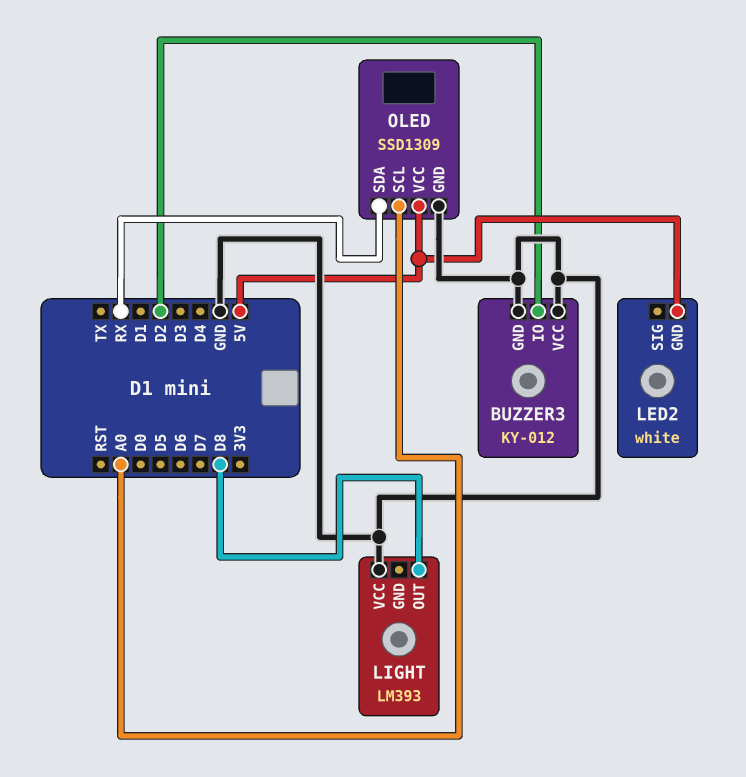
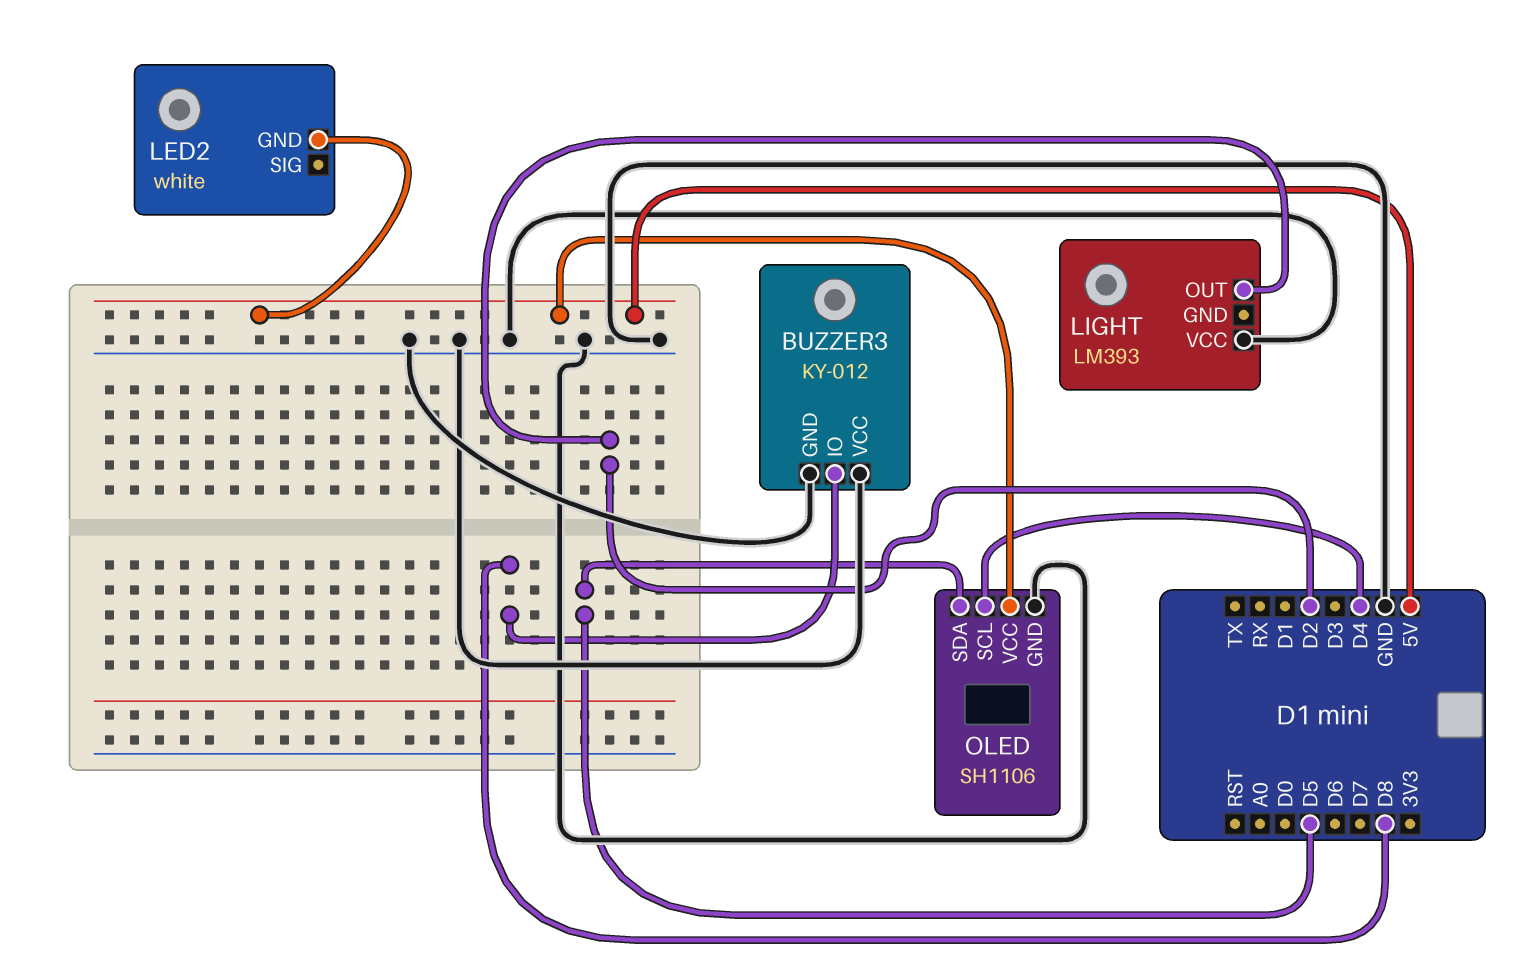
BUZZER3 pin IO: D2 -> D8
LIGHT pin OUT: D8 -> D2
OLED: SSD1309 -> SH1106
OLED pin SCL: A0 -> D4
OLED pin SDA: RX -> D5

